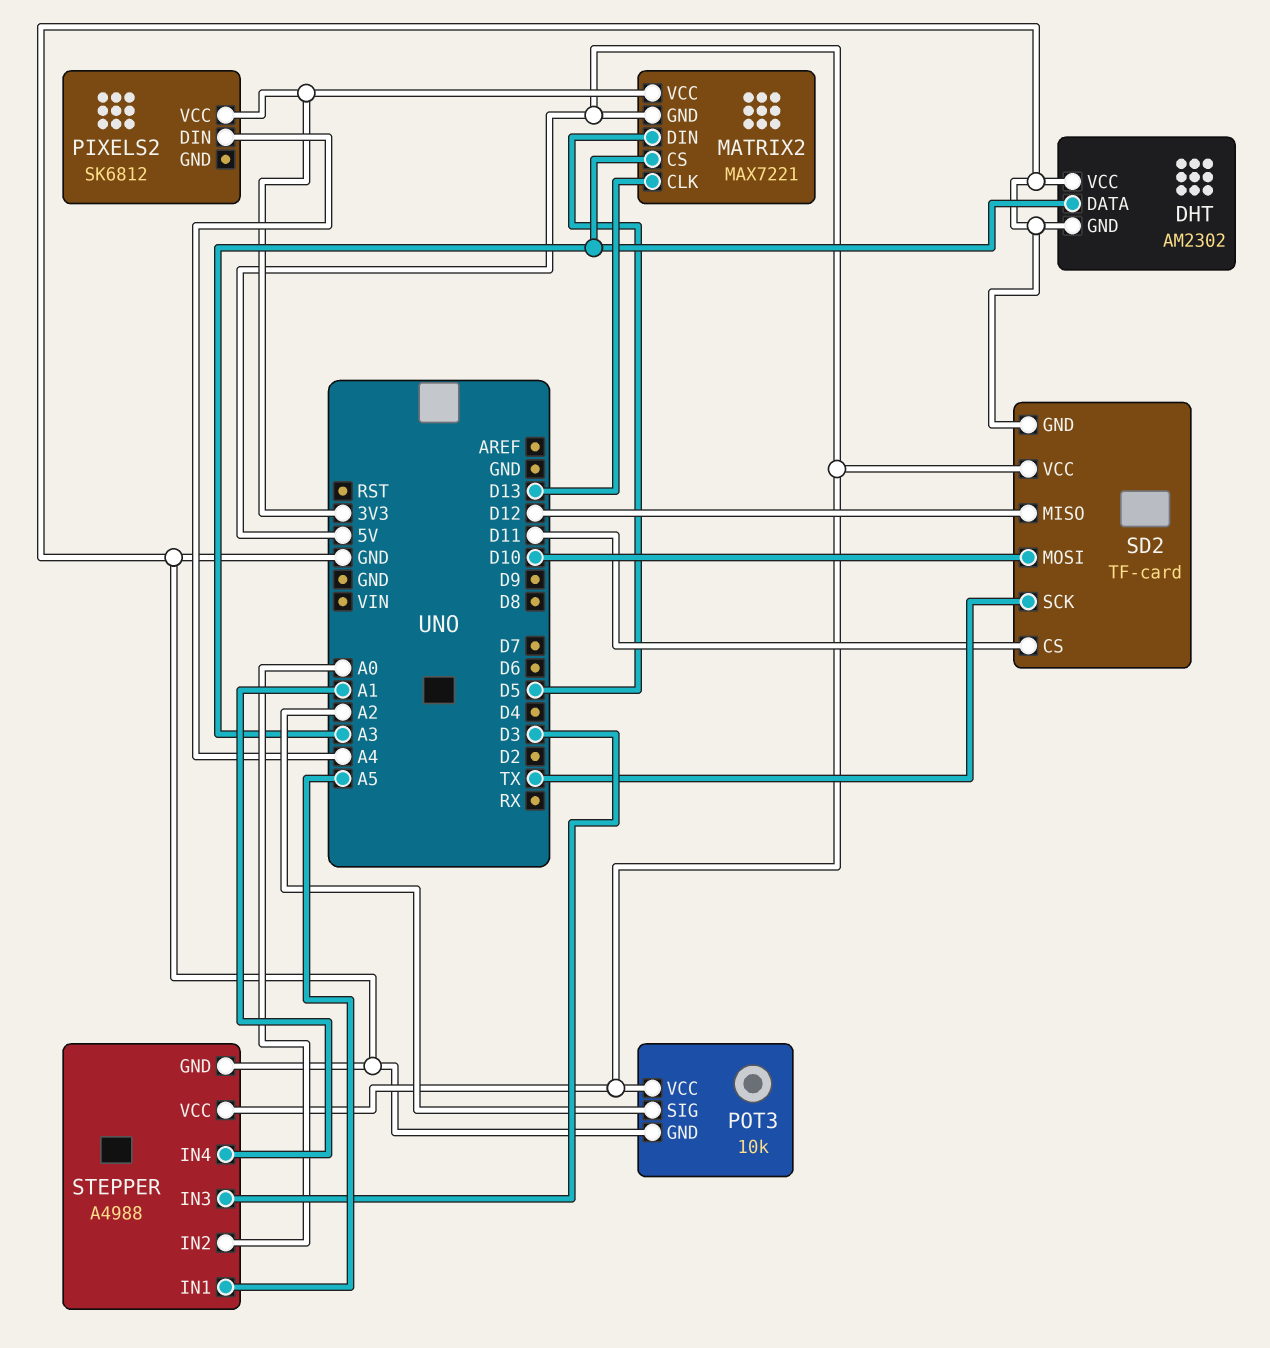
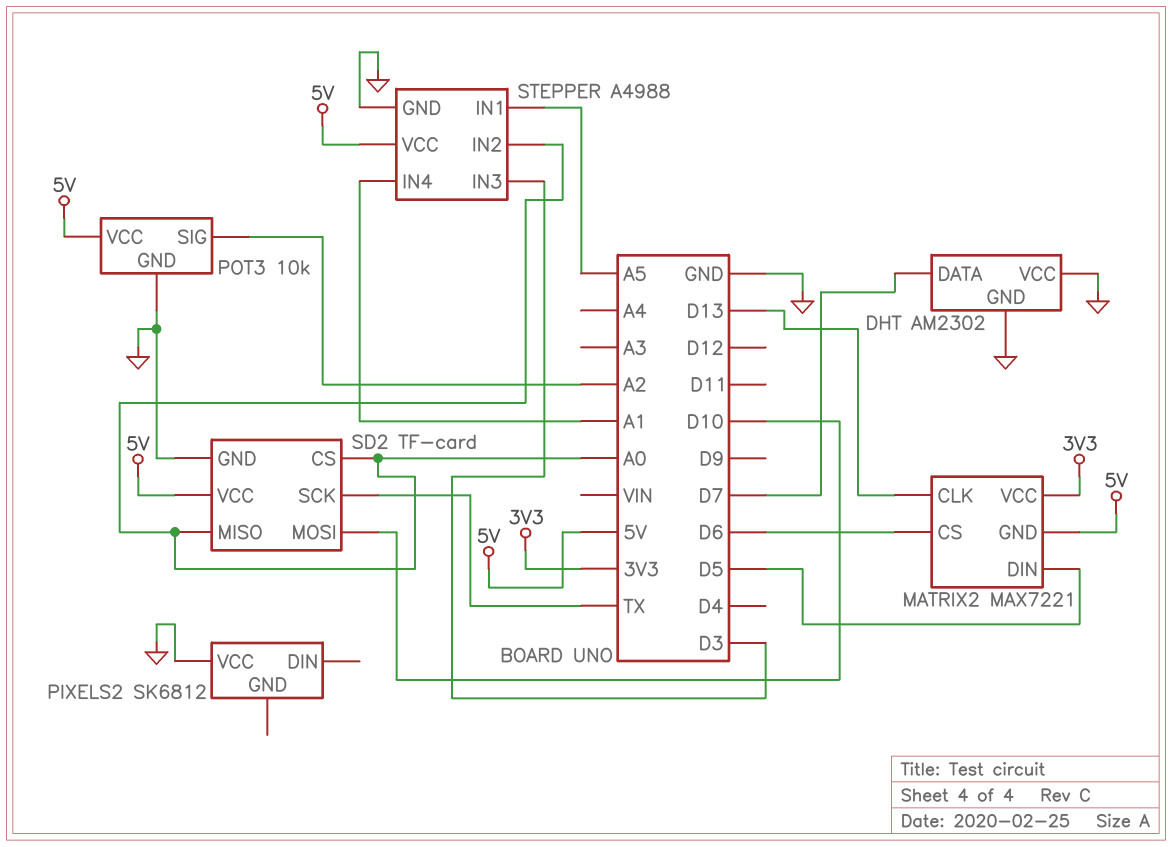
DHT pin DATA: A3 -> D7
MATRIX2 pin CS: A3 -> D6
PIXELS2 pin DIN: A4 -> none
PIXELS2 pin VCC: 3V3 -> GND
SD2 pin CS: D11 -> A0
SD2 pin MISO: D12 -> A0

